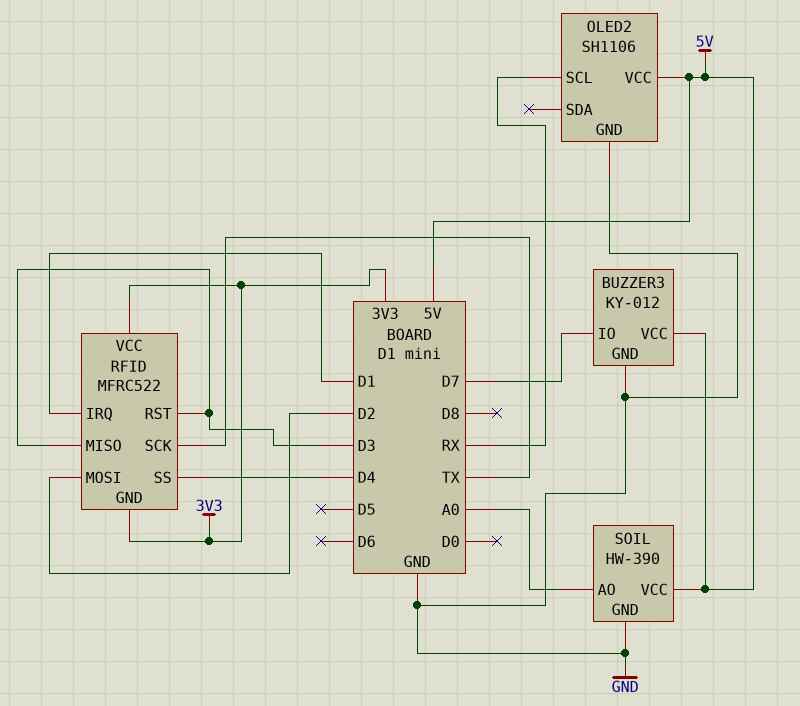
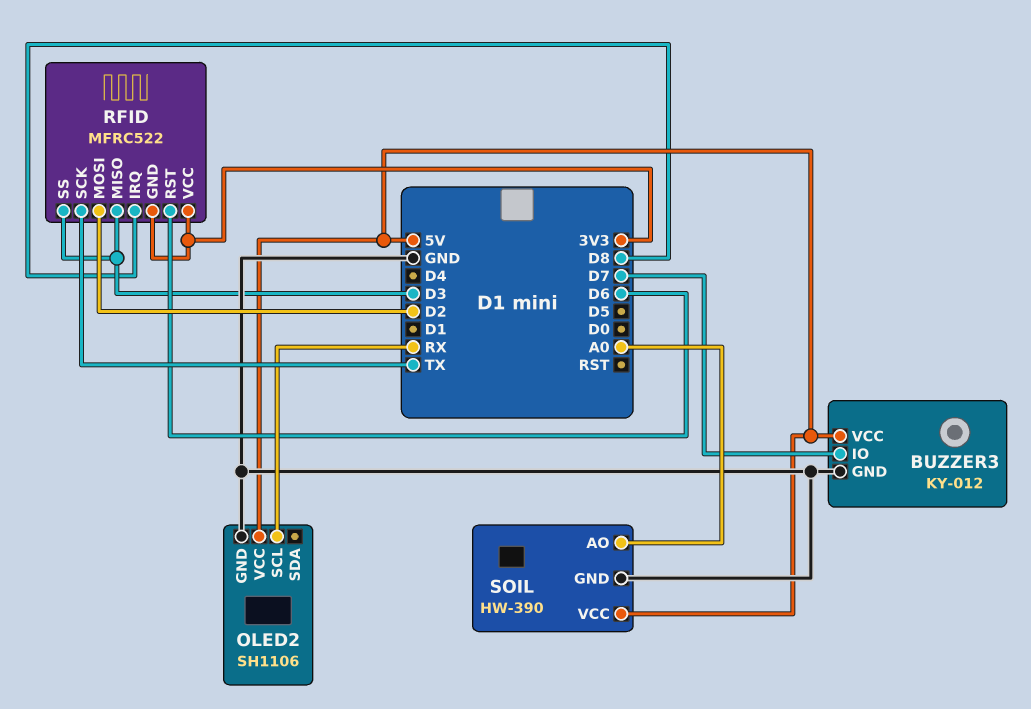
RFID pin IRQ: D1 -> D8
RFID pin RST: D3 -> D6
RFID pin SS: D4 -> D3

